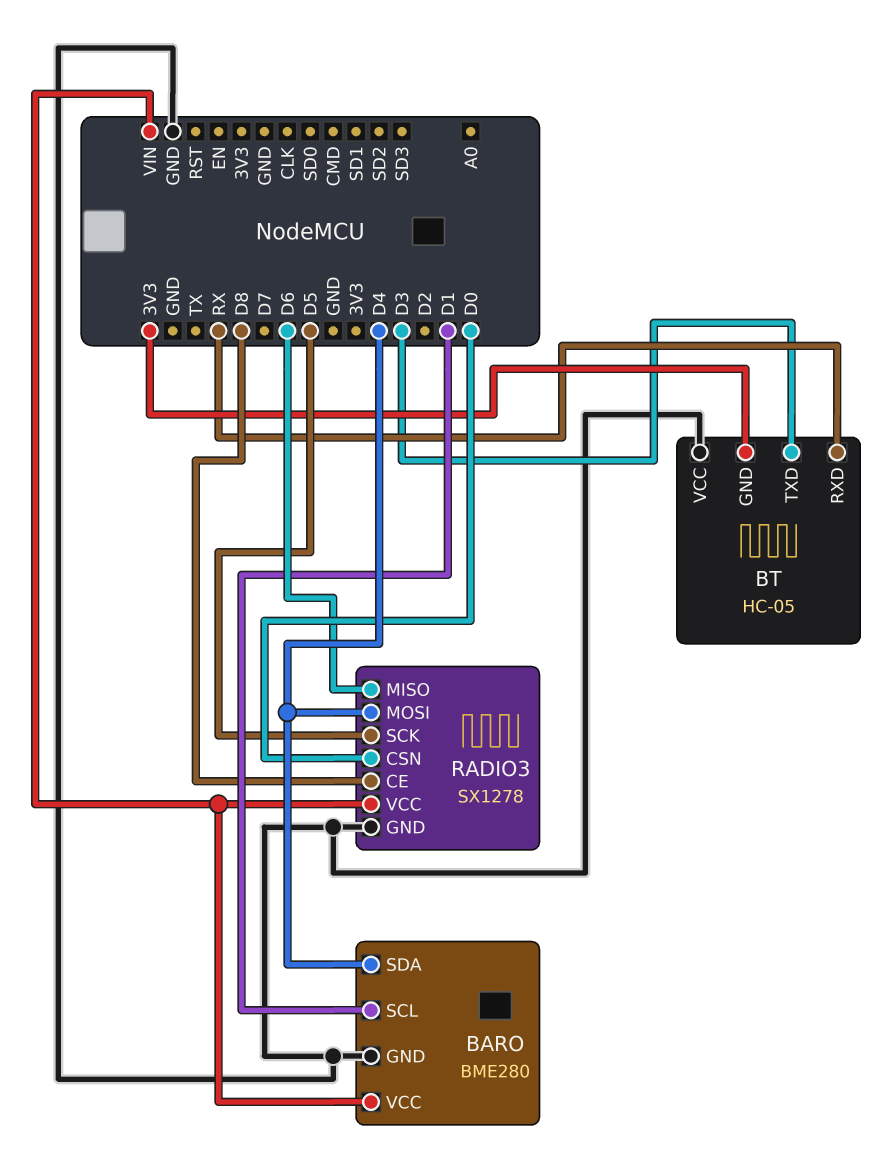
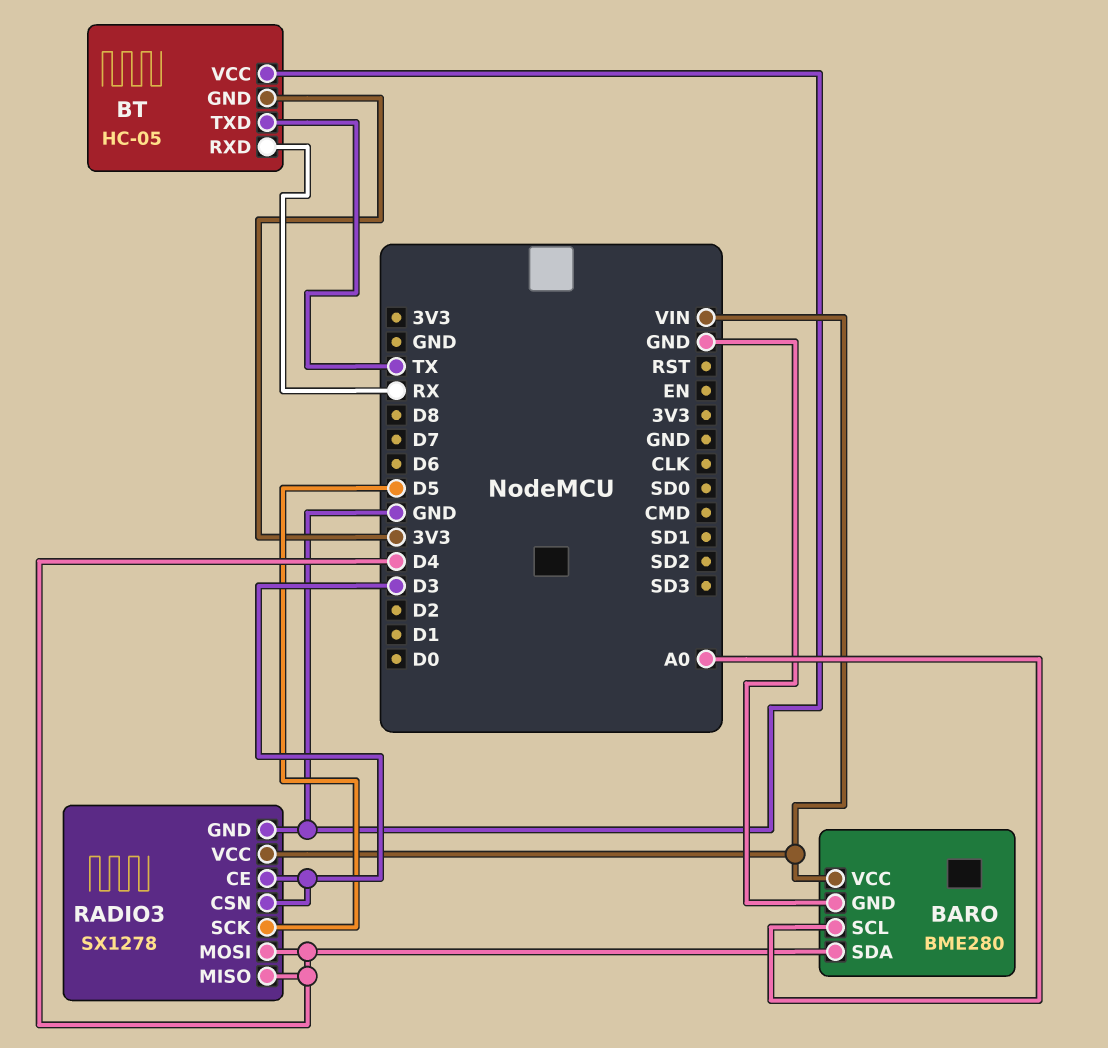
BARO pin SCL: D1 -> A0
BT pin TXD: D3 -> TX
RADIO3 pin CE: D8 -> D3
RADIO3 pin CSN: D0 -> D3
RADIO3 pin MISO: D6 -> D4

